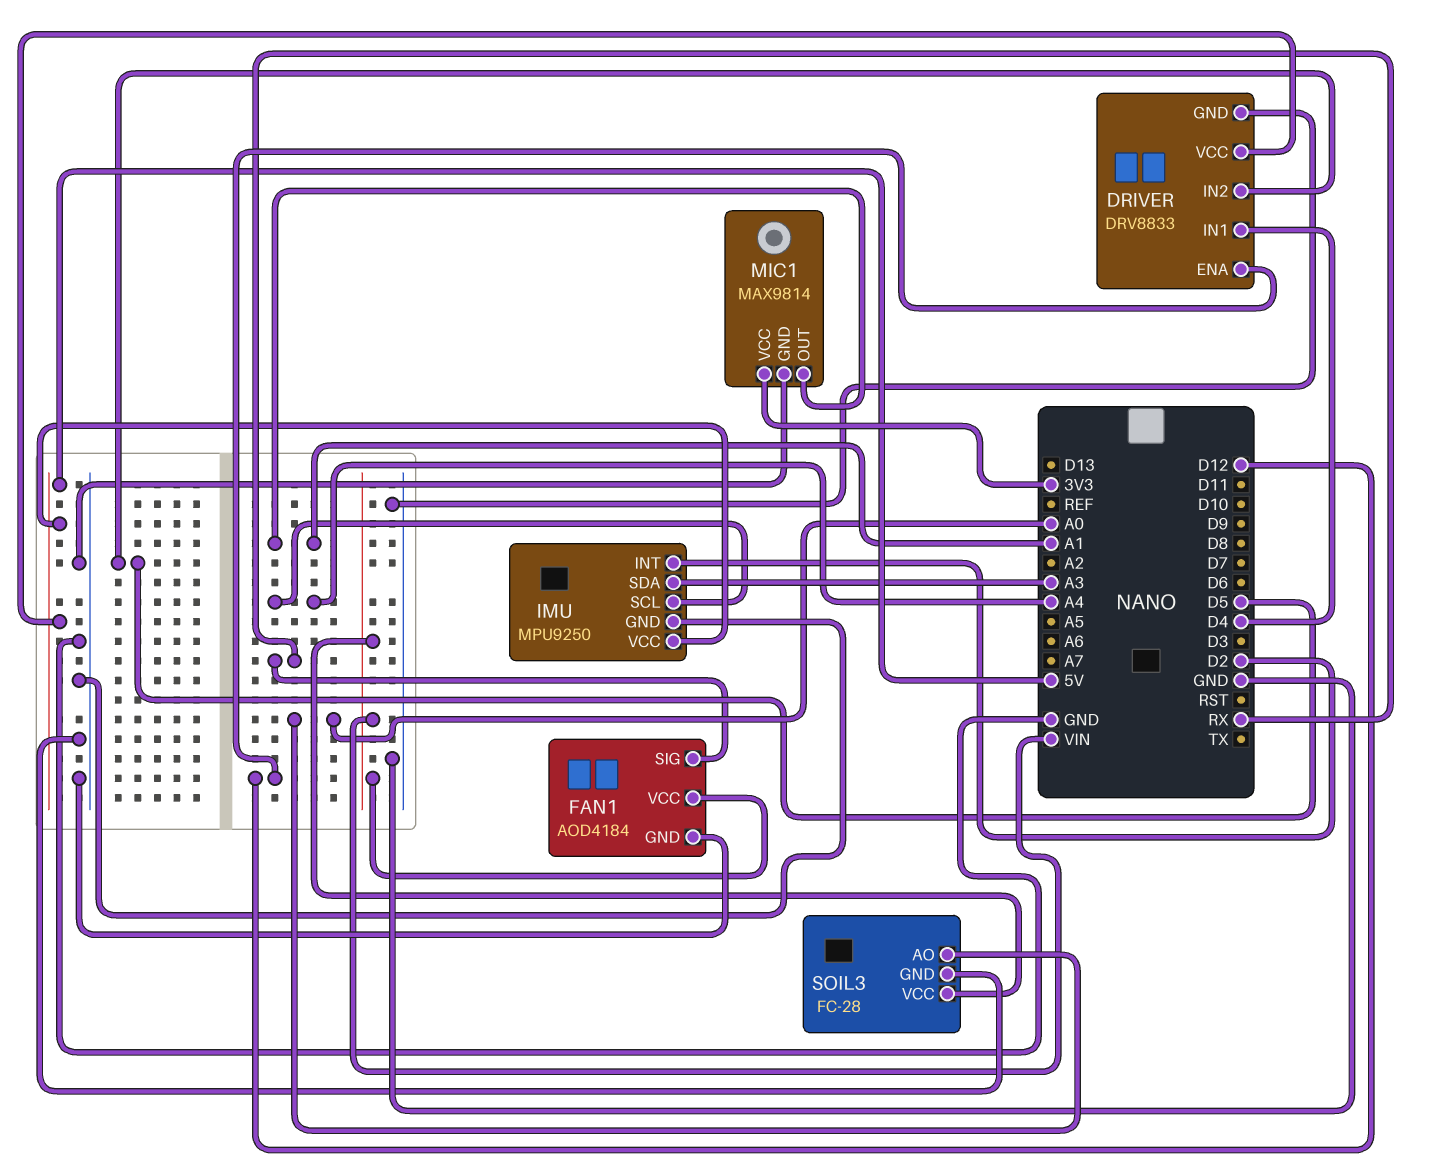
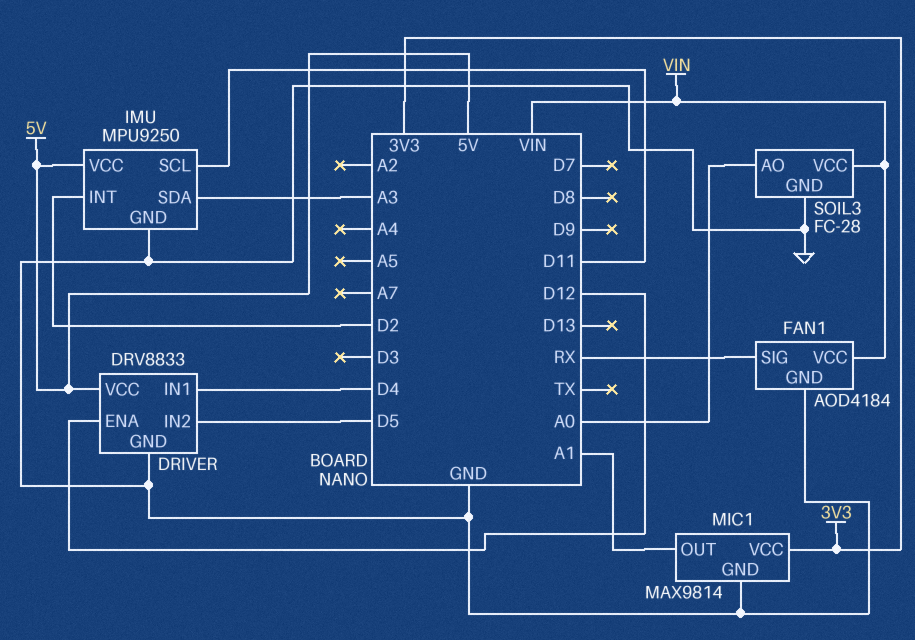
IMU pin SCL: A4 -> D11

